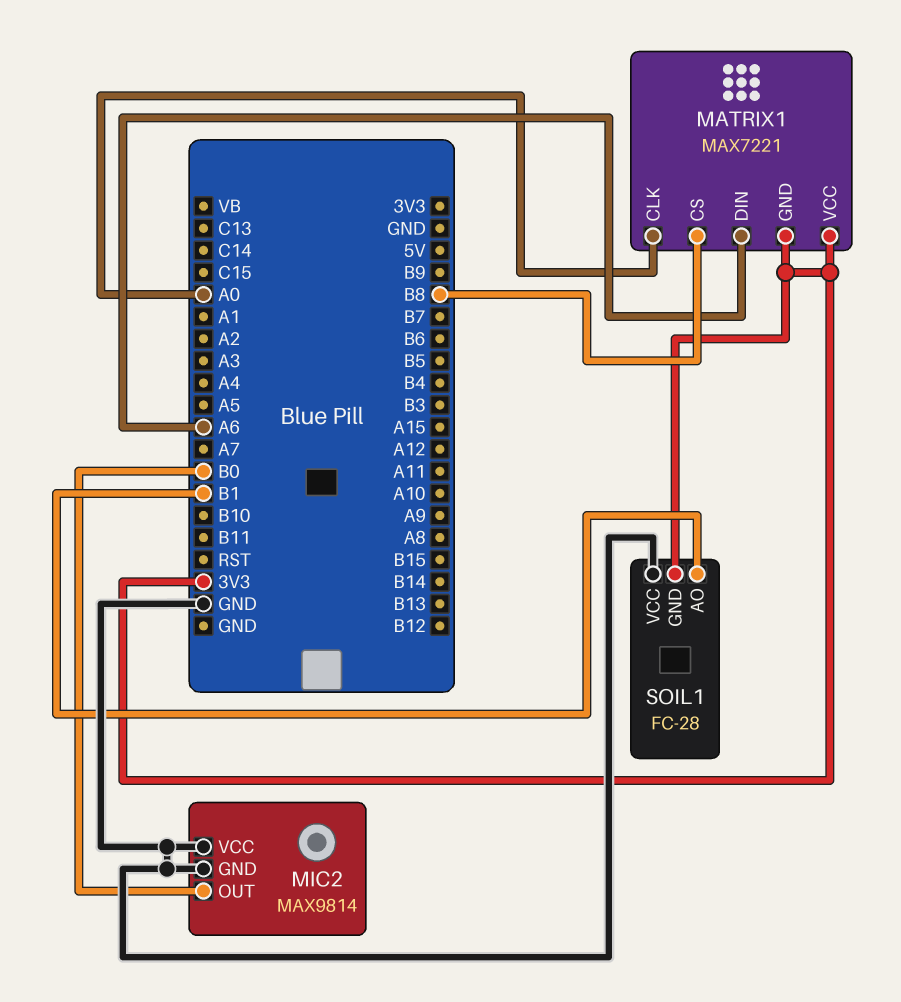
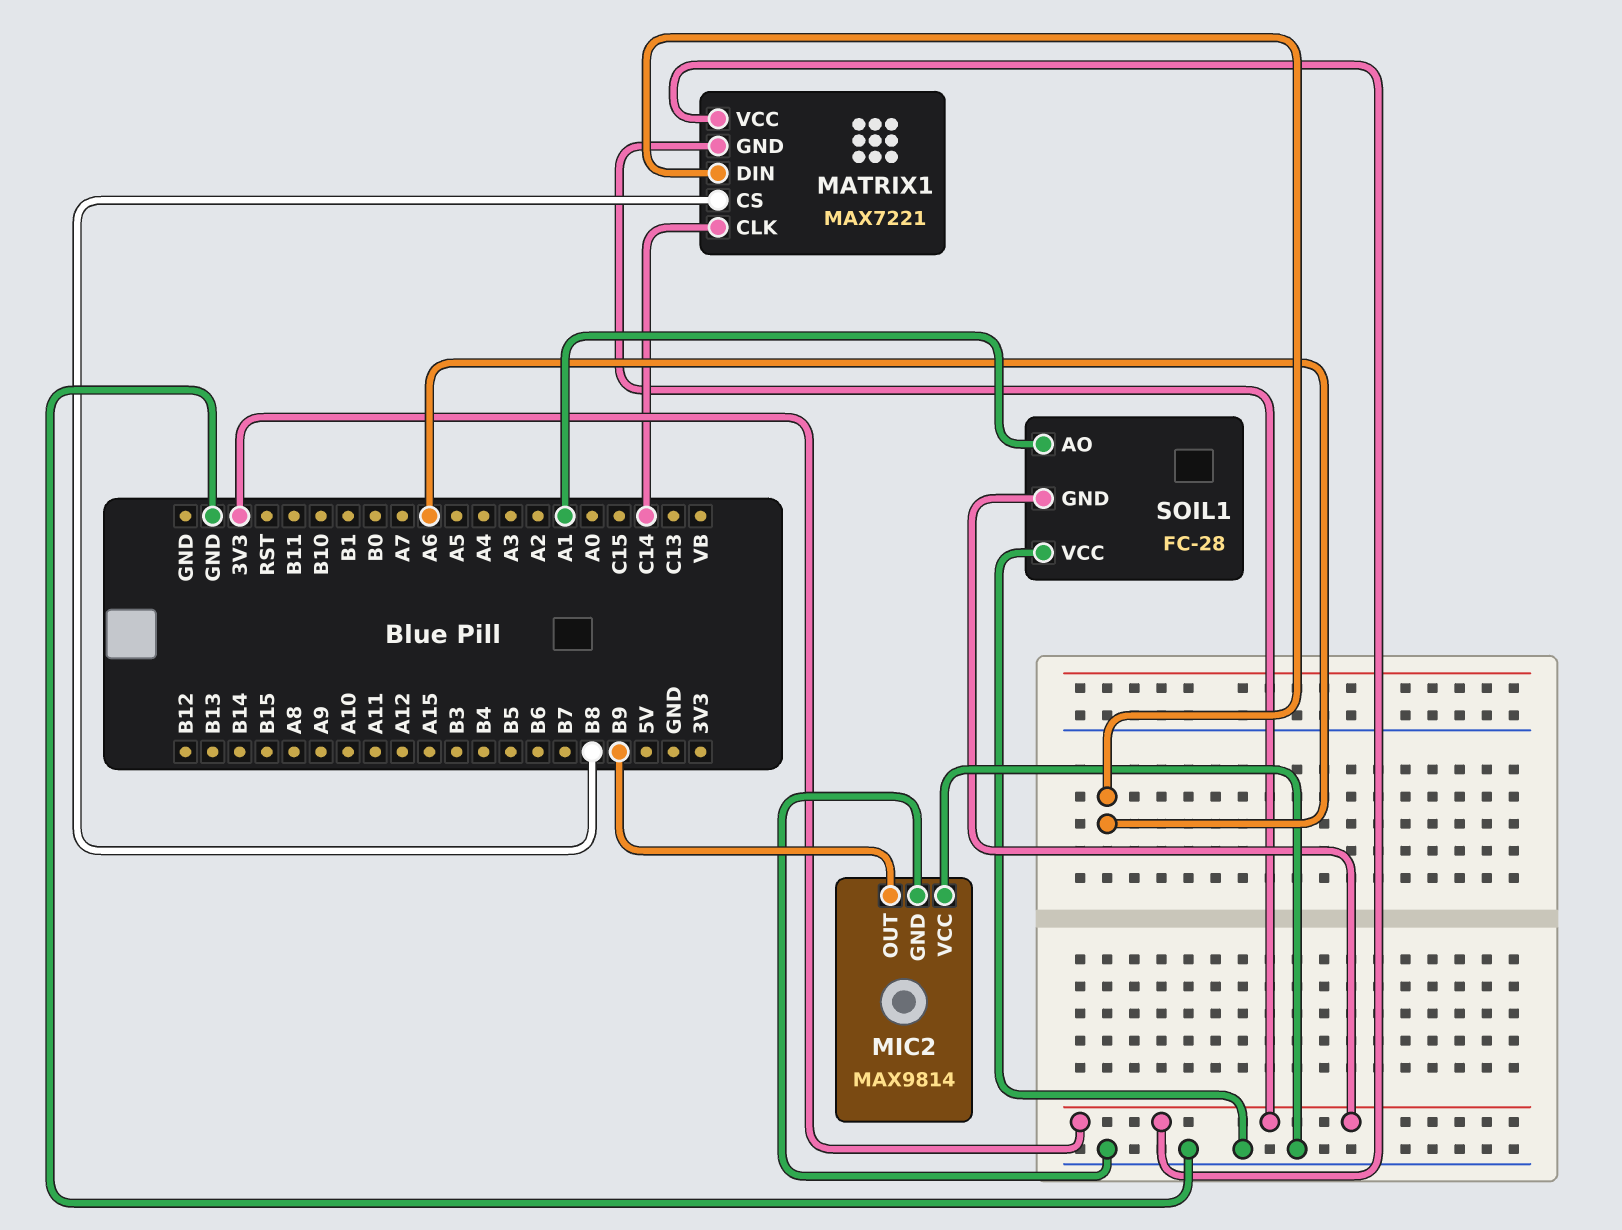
MATRIX1 pin CLK: A0 -> C14
MIC2 pin OUT: B0 -> B9
SOIL1 pin AO: B1 -> A1

